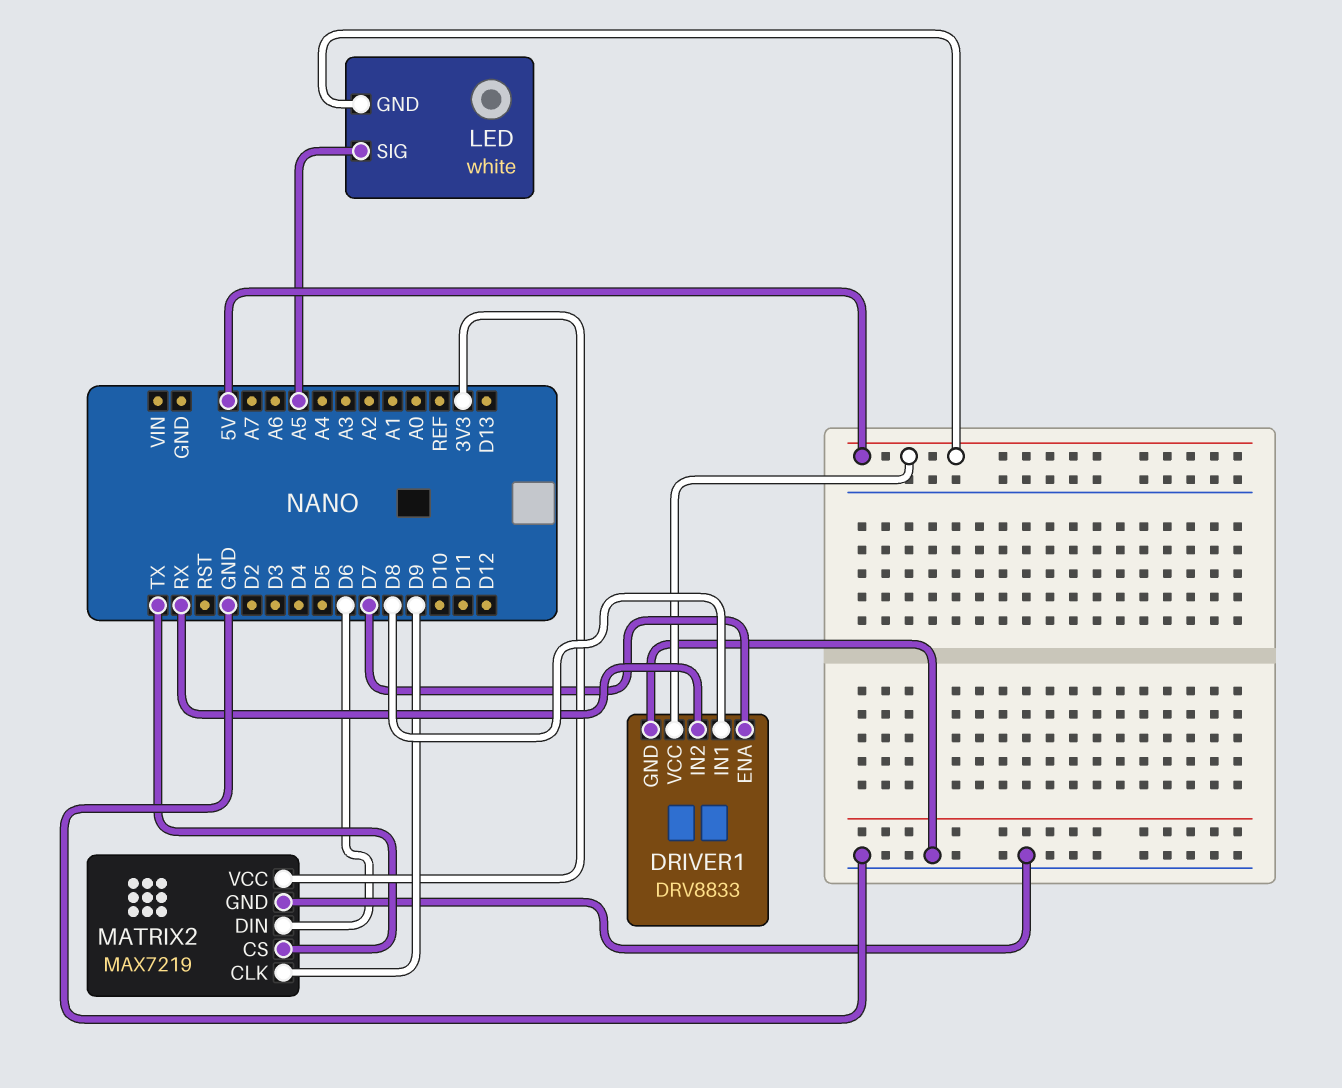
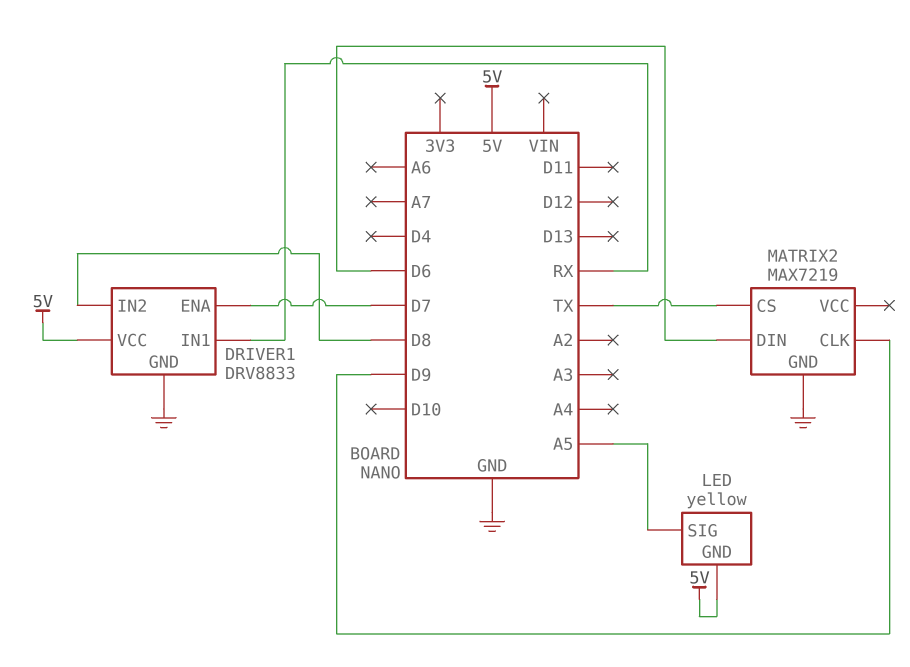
DRIVER1 pin IN1: D8 -> RX
DRIVER1 pin IN2: RX -> D8
LED: white -> yellow
MATRIX2 pin VCC: 3V3 -> none

